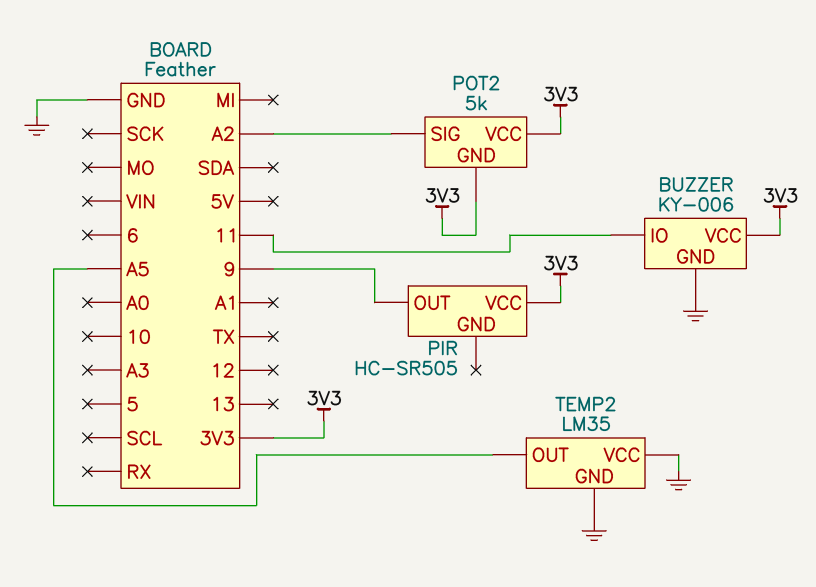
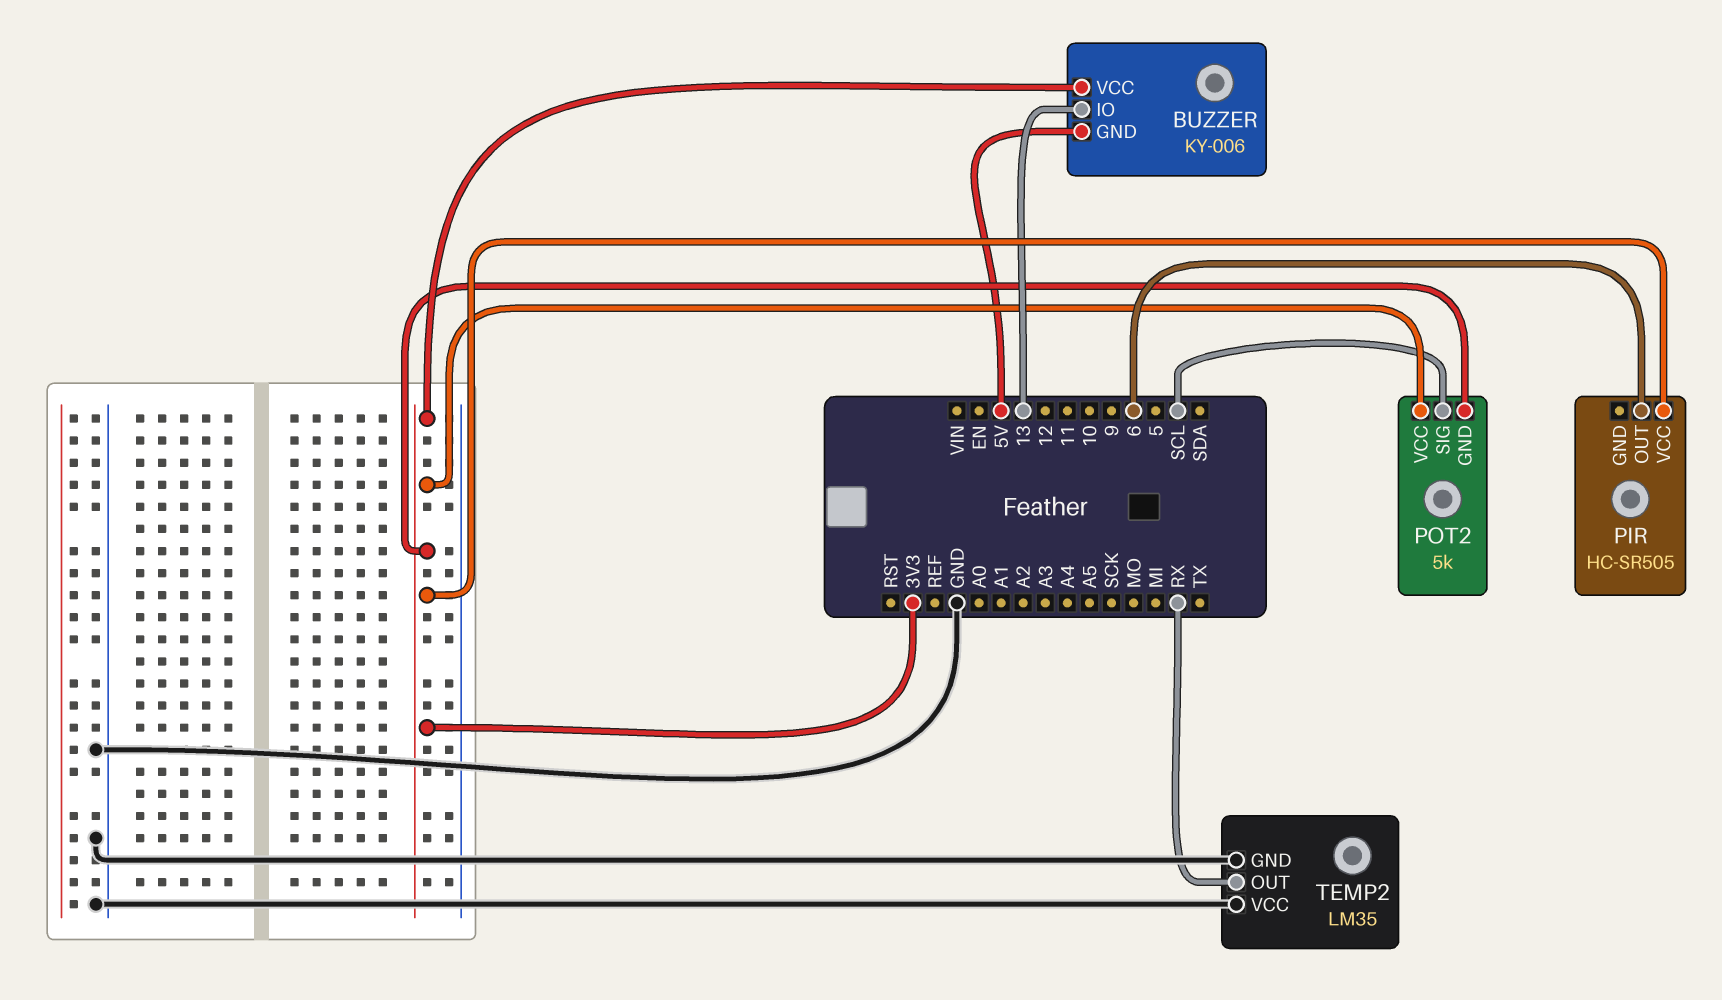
BUZZER pin GND: GND -> 5V
BUZZER pin IO: 11 -> 13
PIR pin OUT: 9 -> 6
POT2 pin SIG: A2 -> SCL
TEMP2 pin OUT: A5 -> RX

